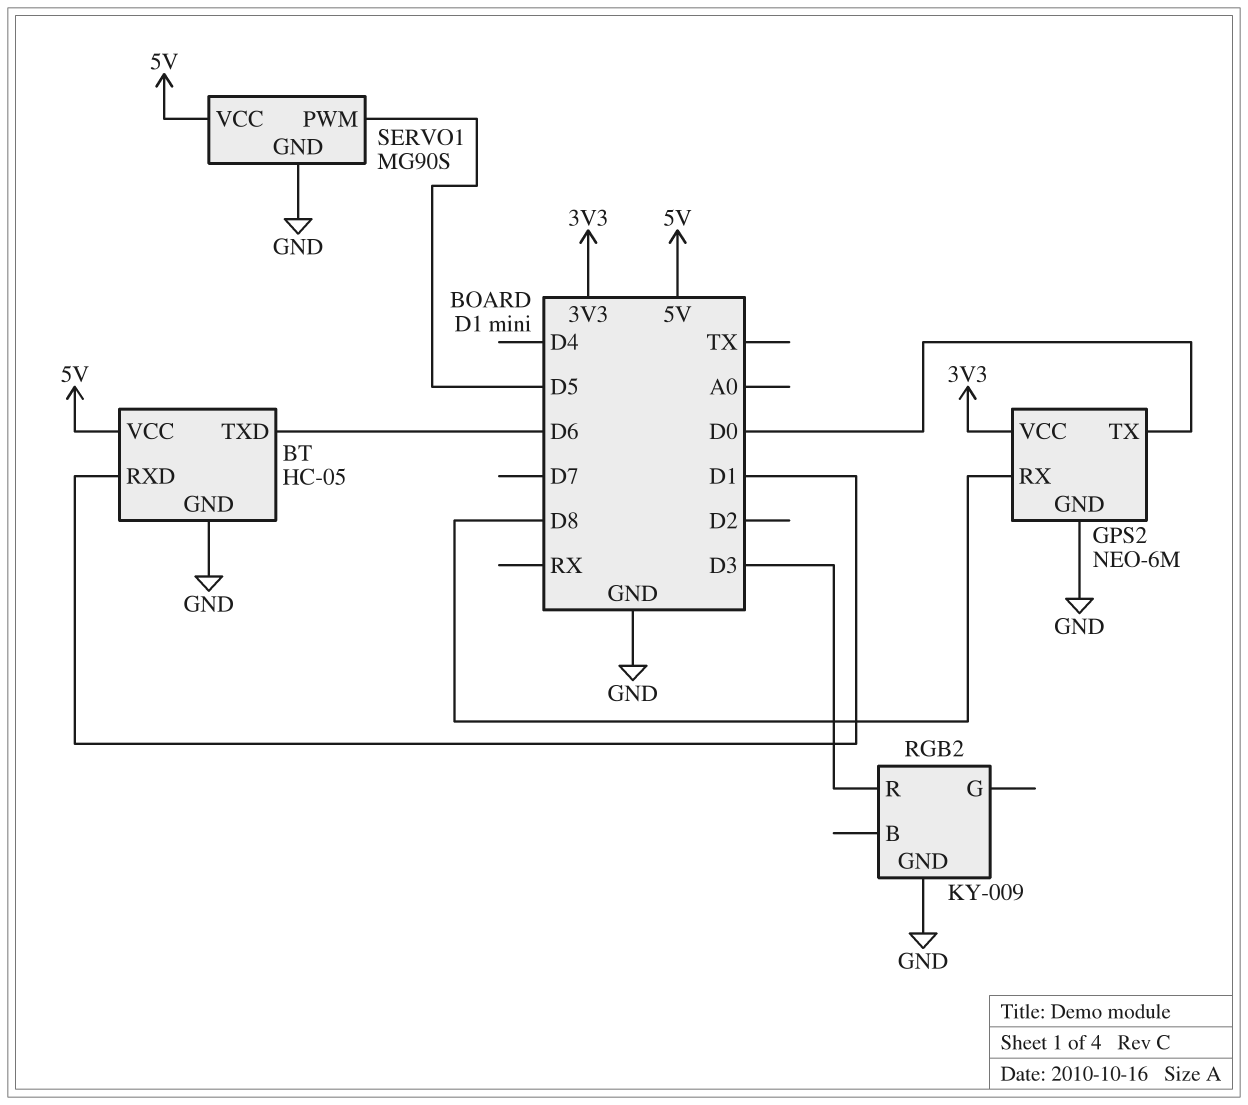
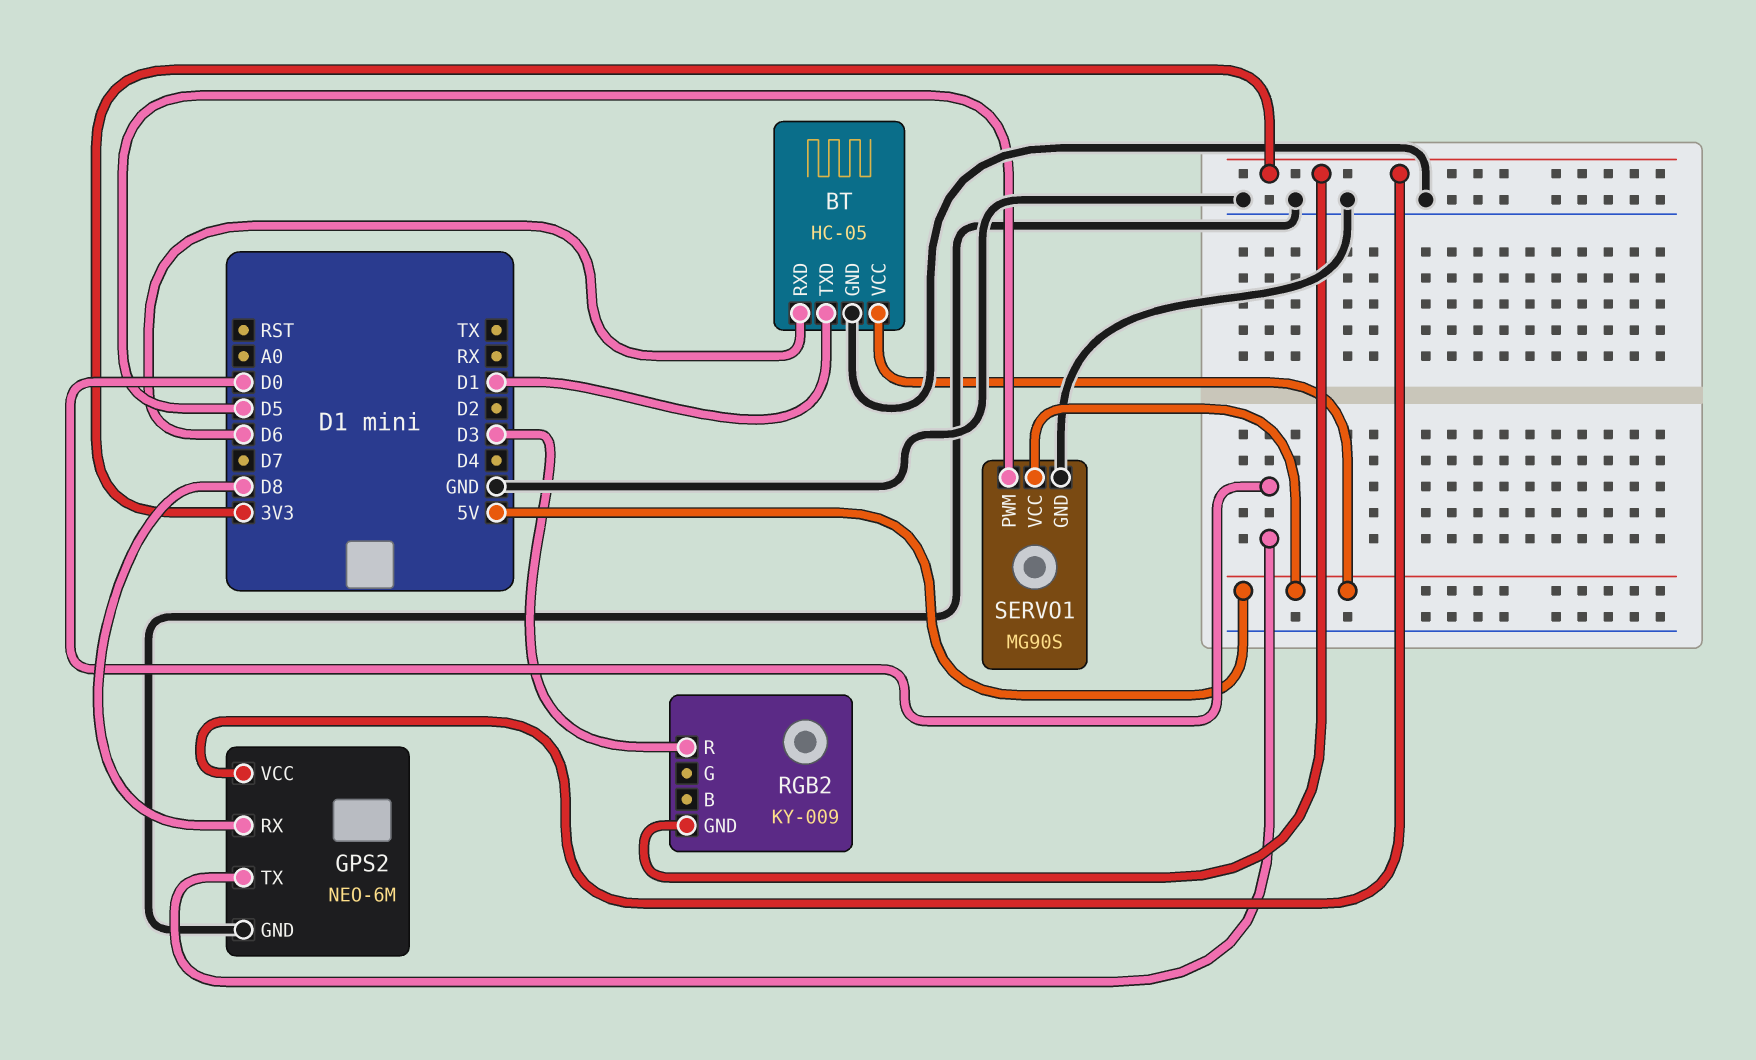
BT pin RXD: D1 -> D6
BT pin TXD: D6 -> D1
RGB2 pin GND: GND -> 3V3

